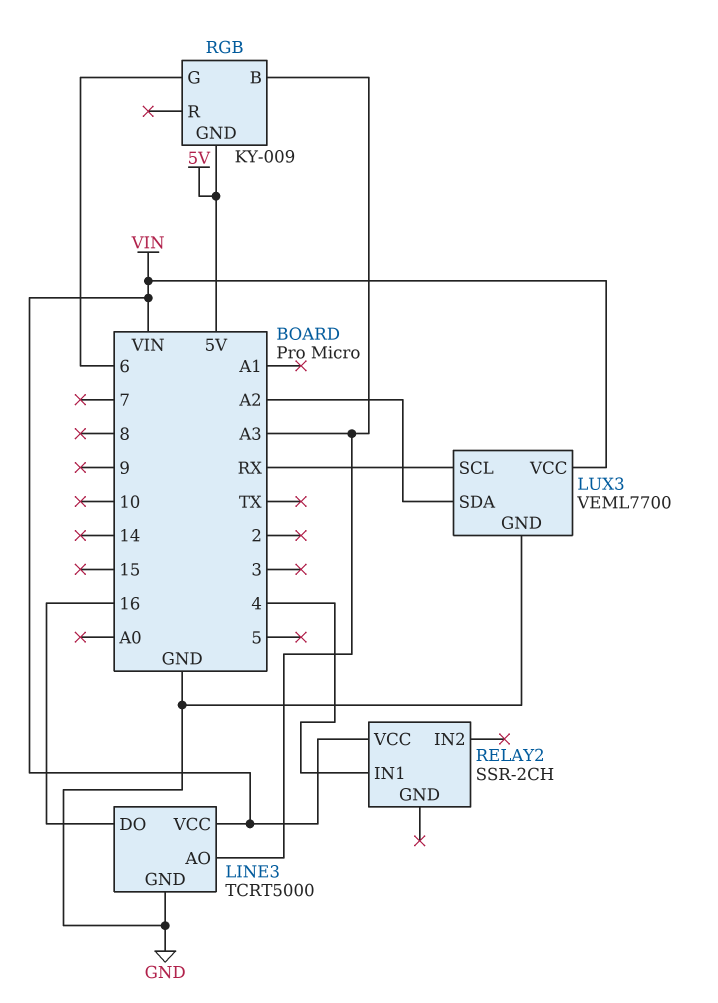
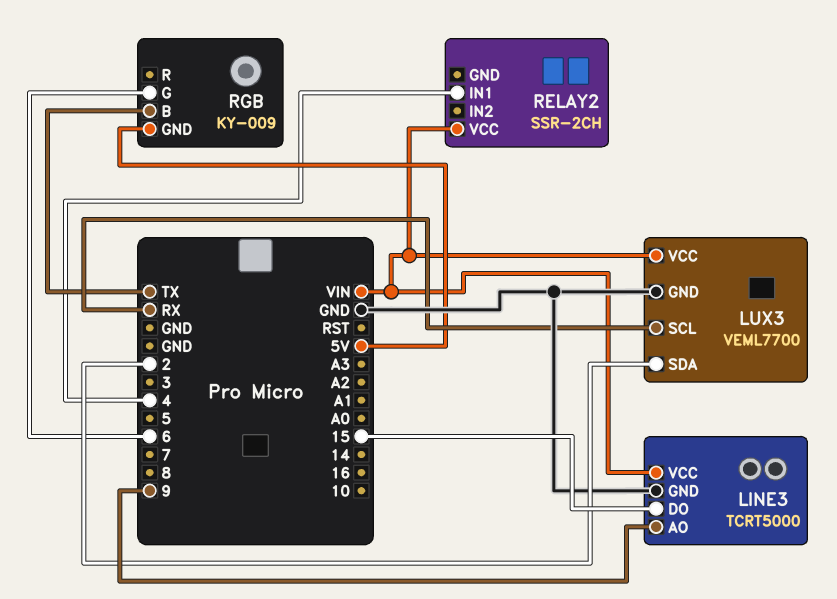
LINE3 pin AO: A3 -> 9
LINE3 pin DO: 16 -> 15
LUX3 pin SDA: A2 -> 2
RGB pin B: A3 -> TX

